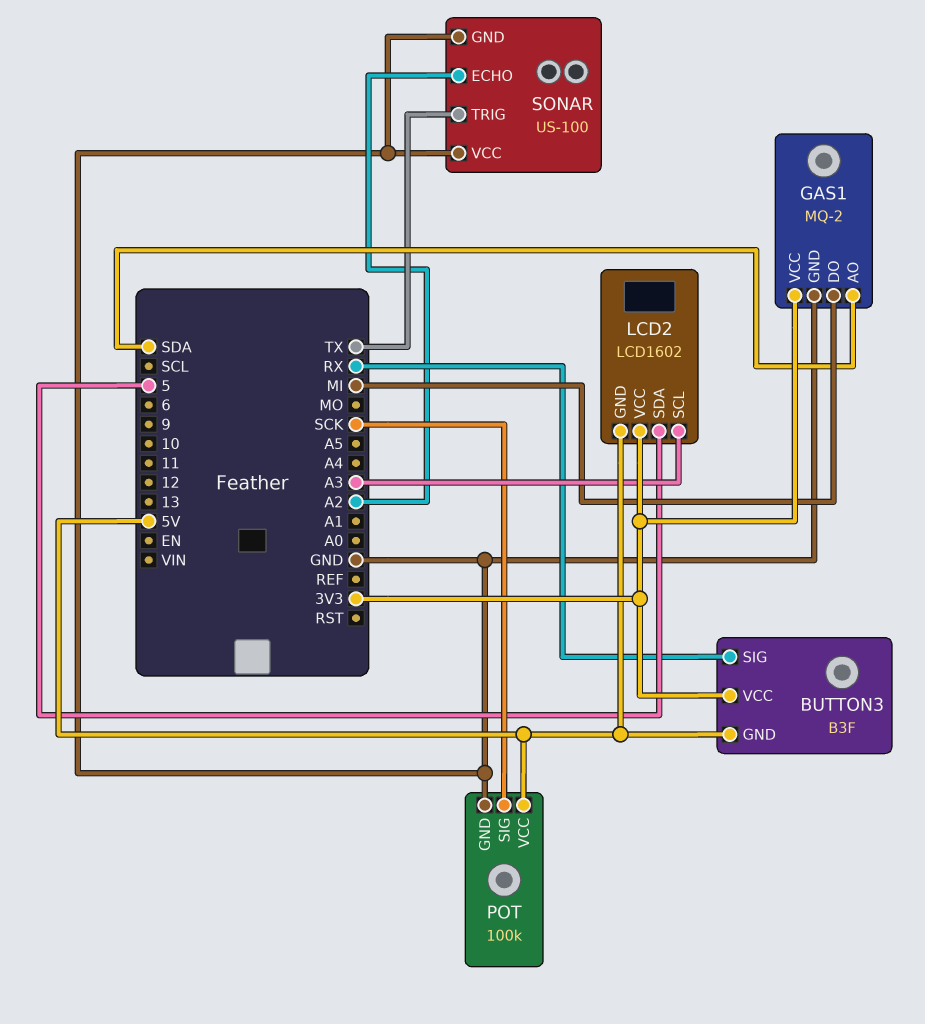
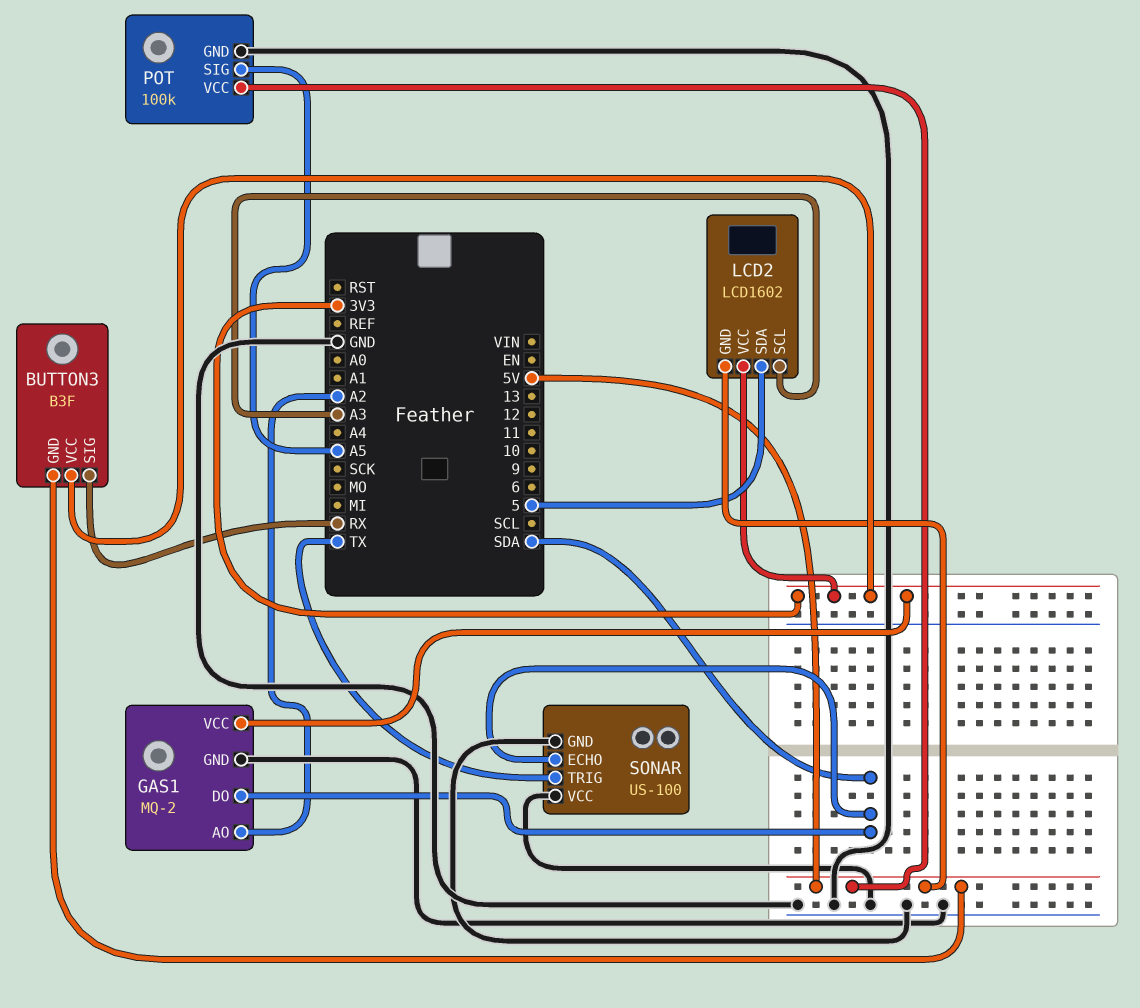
GAS1 pin AO: SDA -> A2
GAS1 pin DO: MI -> SDA
POT pin SIG: SCK -> A5
SONAR pin ECHO: A2 -> SDA

